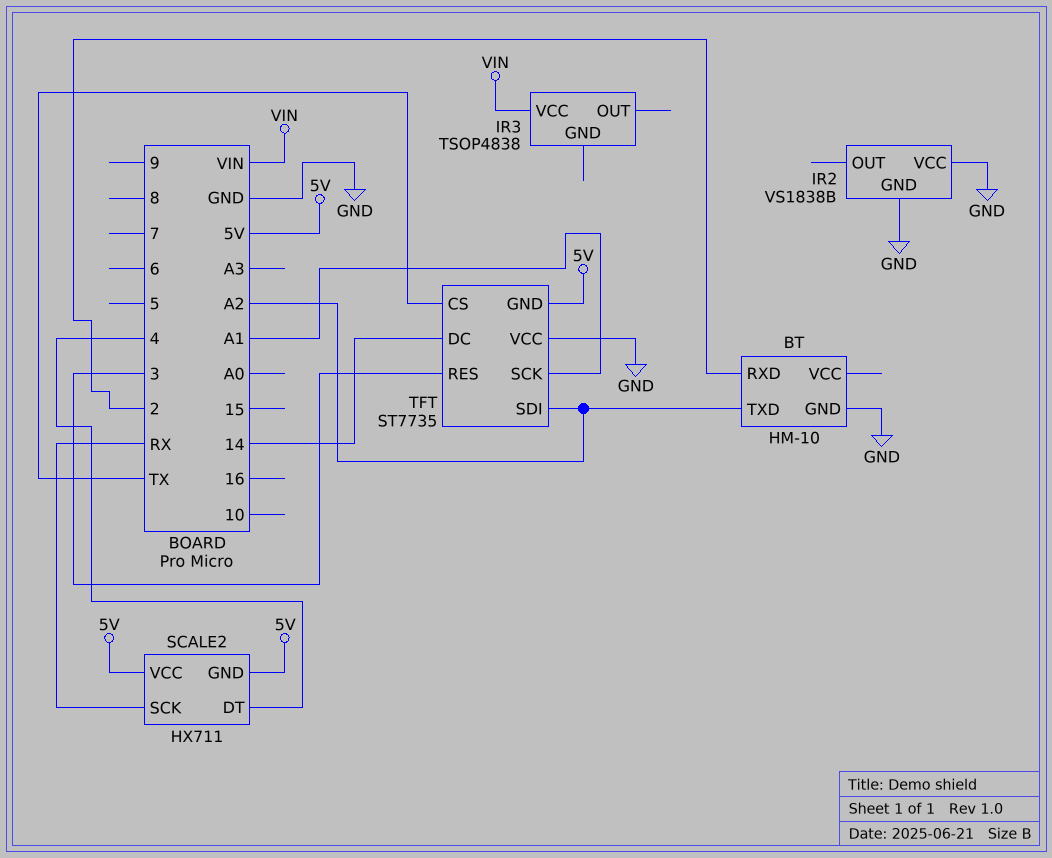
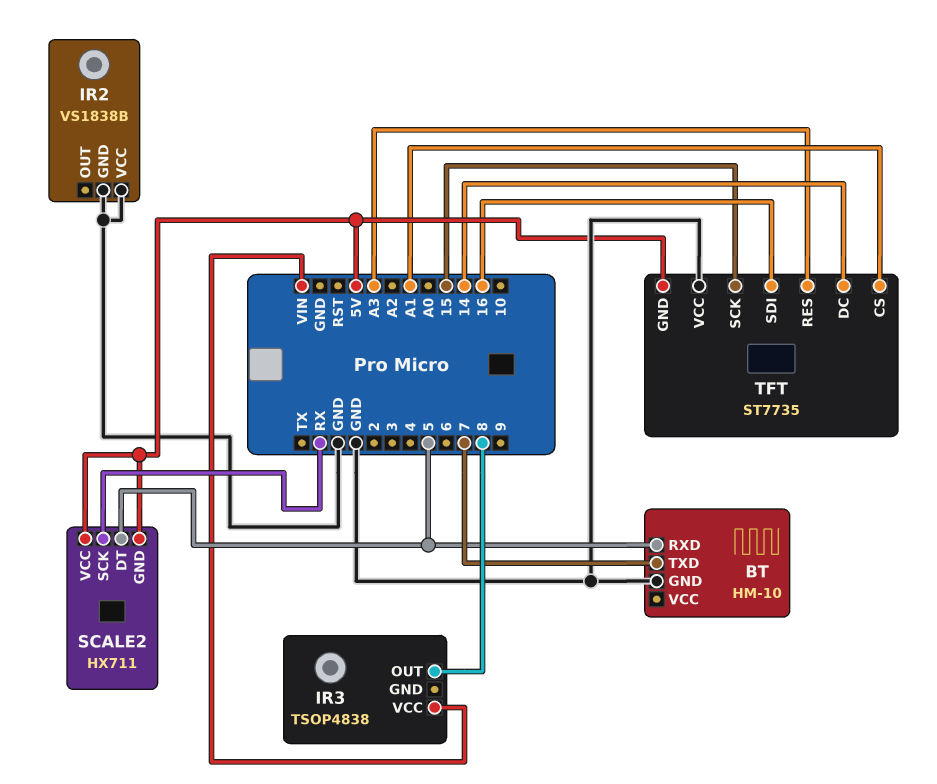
BT pin RXD: 2 -> 5
BT pin TXD: A2 -> 7
IR3 pin OUT: none -> 8
SCALE2 pin DT: 4 -> 5
TFT pin CS: TX -> A1
TFT pin RES: 3 -> A3
TFT pin SCK: A1 -> 15
TFT pin SDI: A2 -> 16

